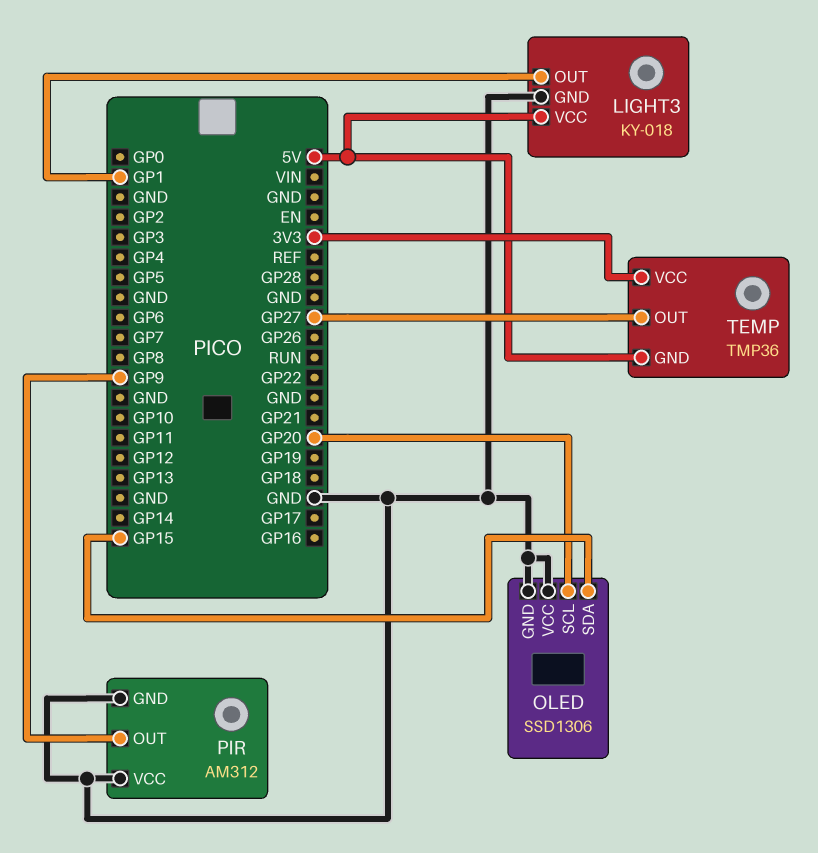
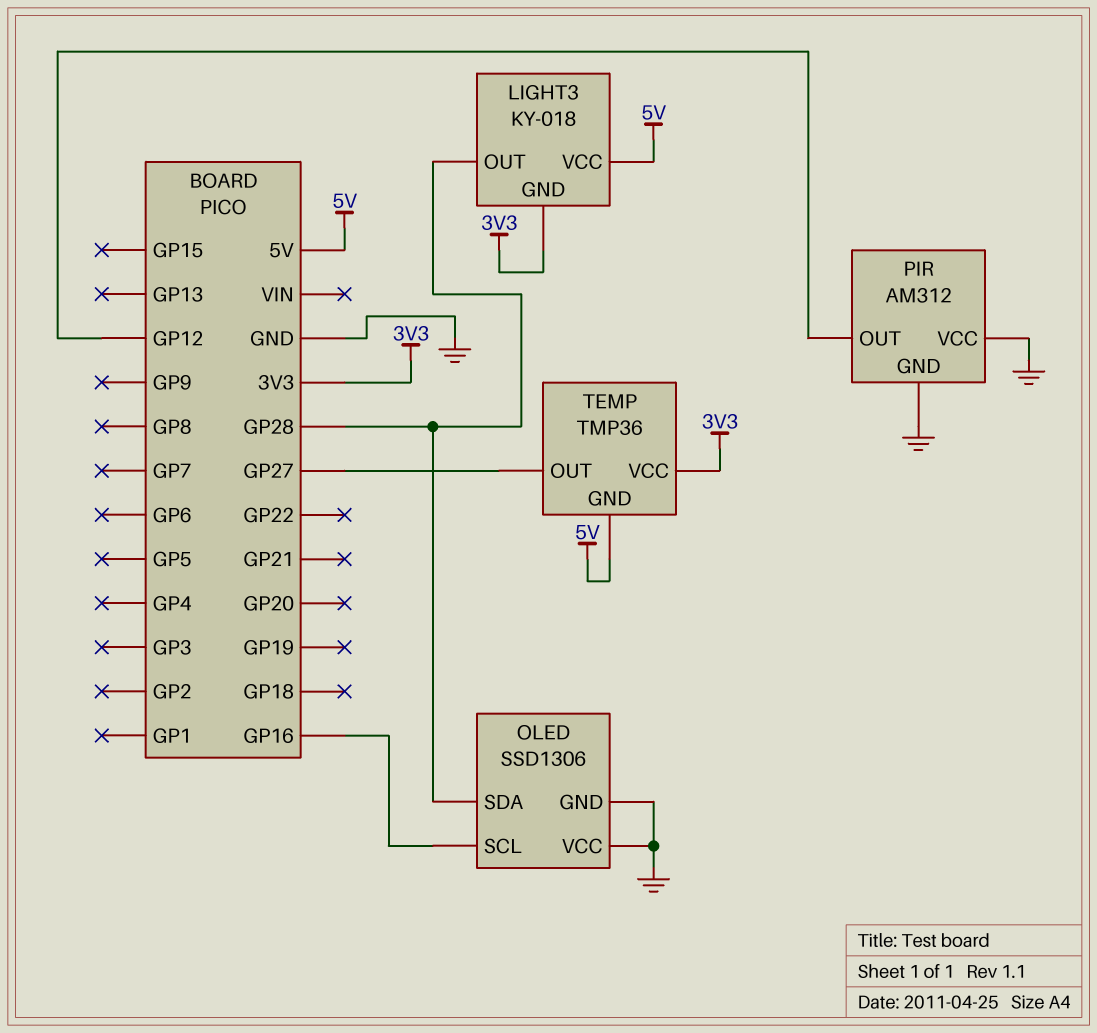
LIGHT3 pin GND: GND -> 3V3
LIGHT3 pin OUT: GP1 -> GP28
OLED pin SCL: GP20 -> GP16
OLED pin SDA: GP15 -> GP28
PIR pin OUT: GP9 -> GP12

